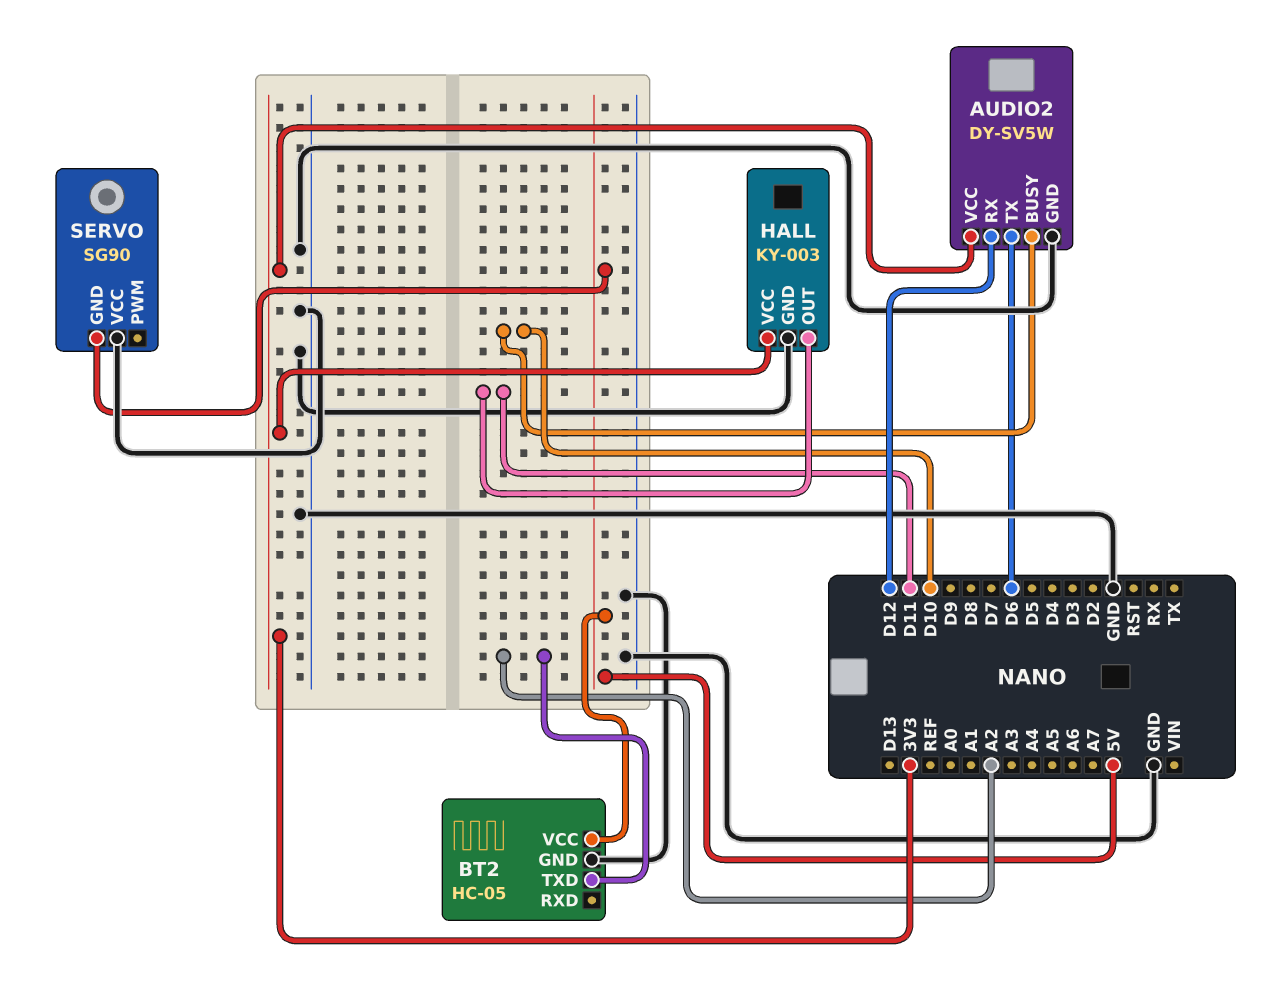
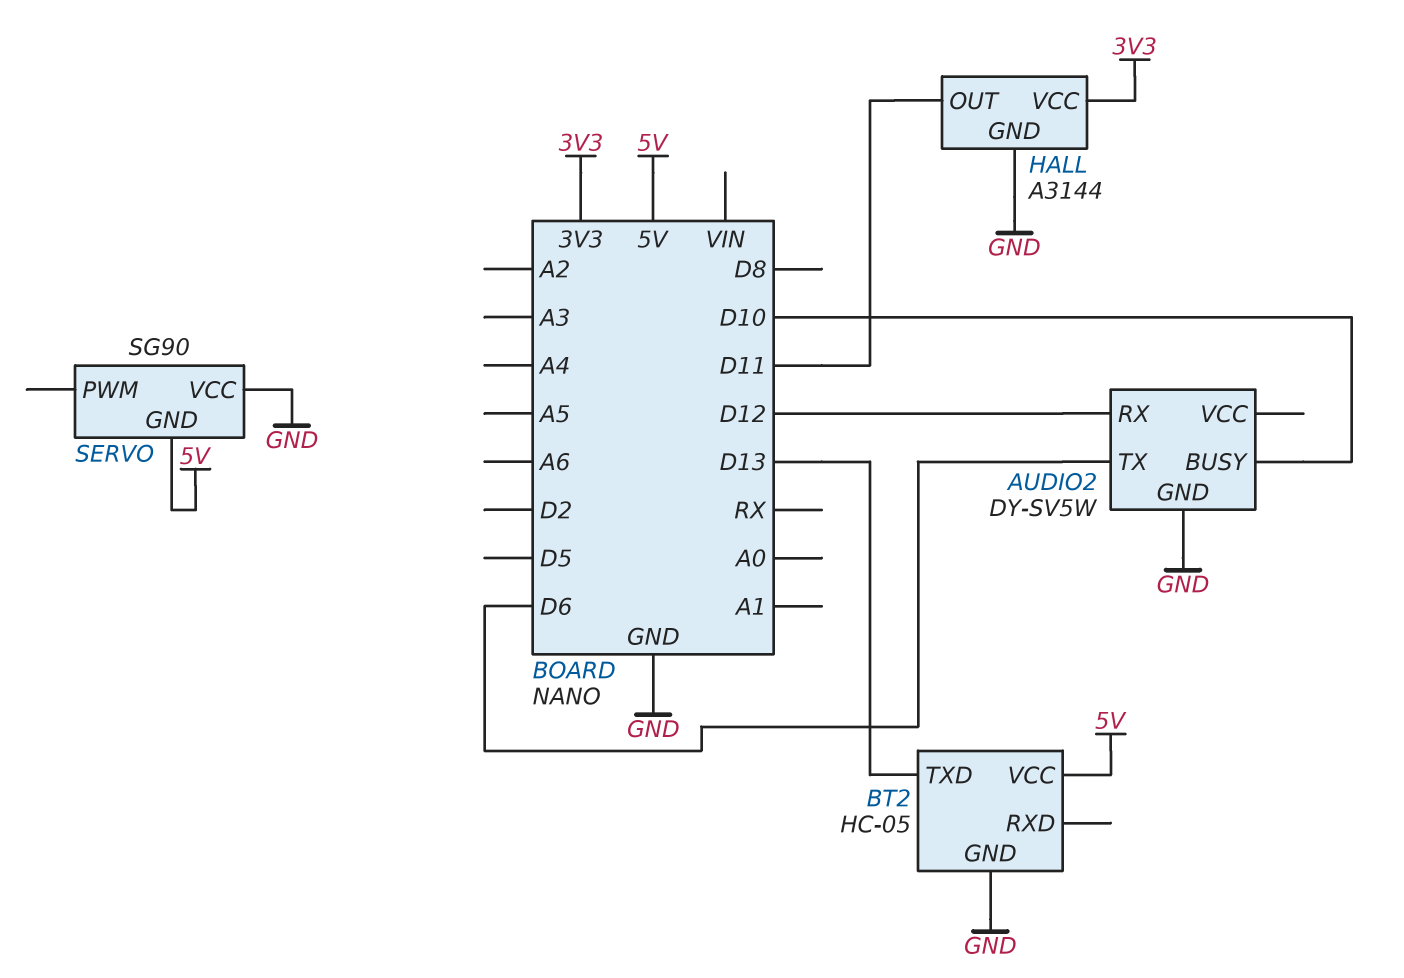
AUDIO2 pin VCC: 3V3 -> none
BT2 pin TXD: A2 -> D13
HALL: KY-003 -> A3144

